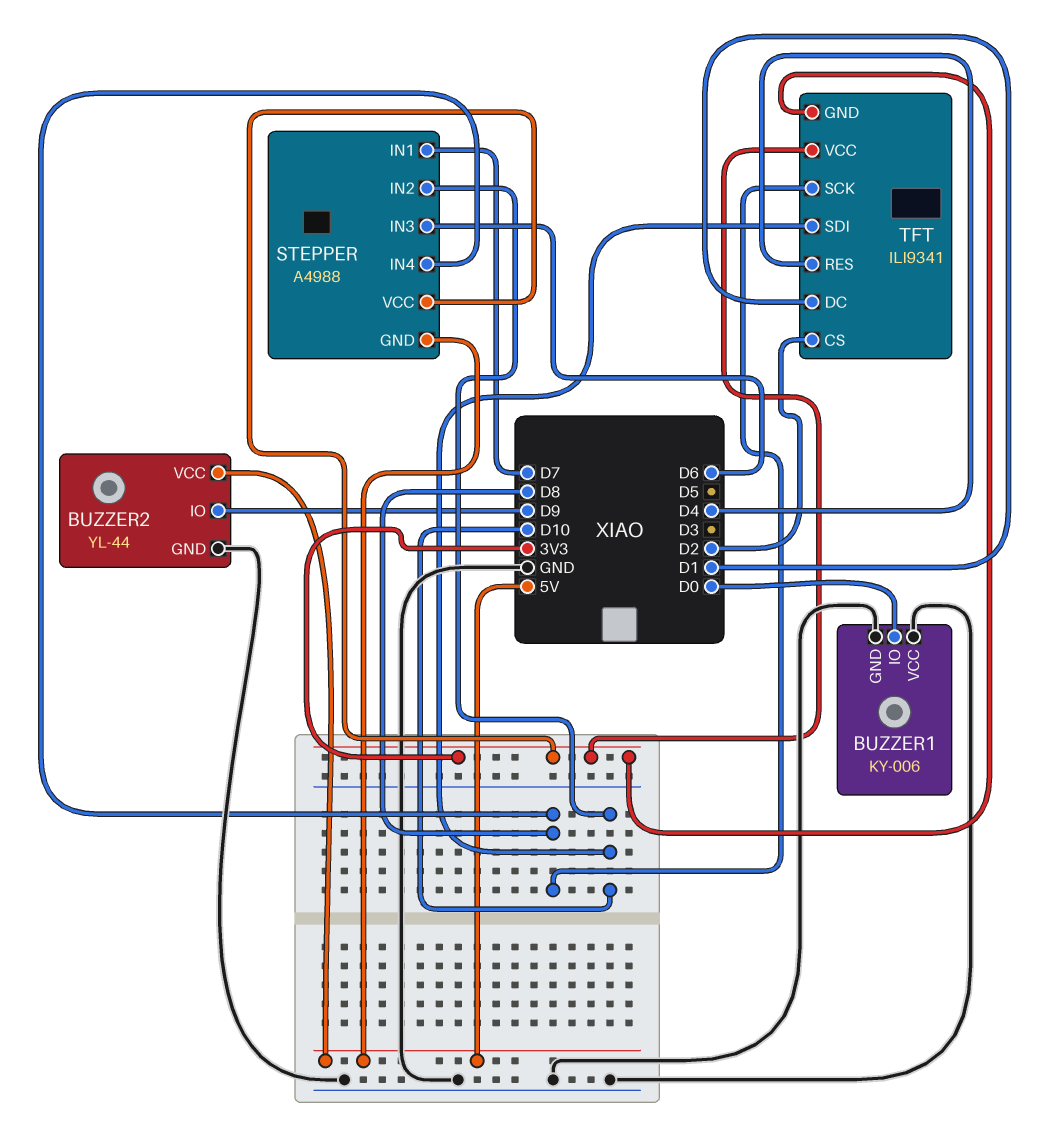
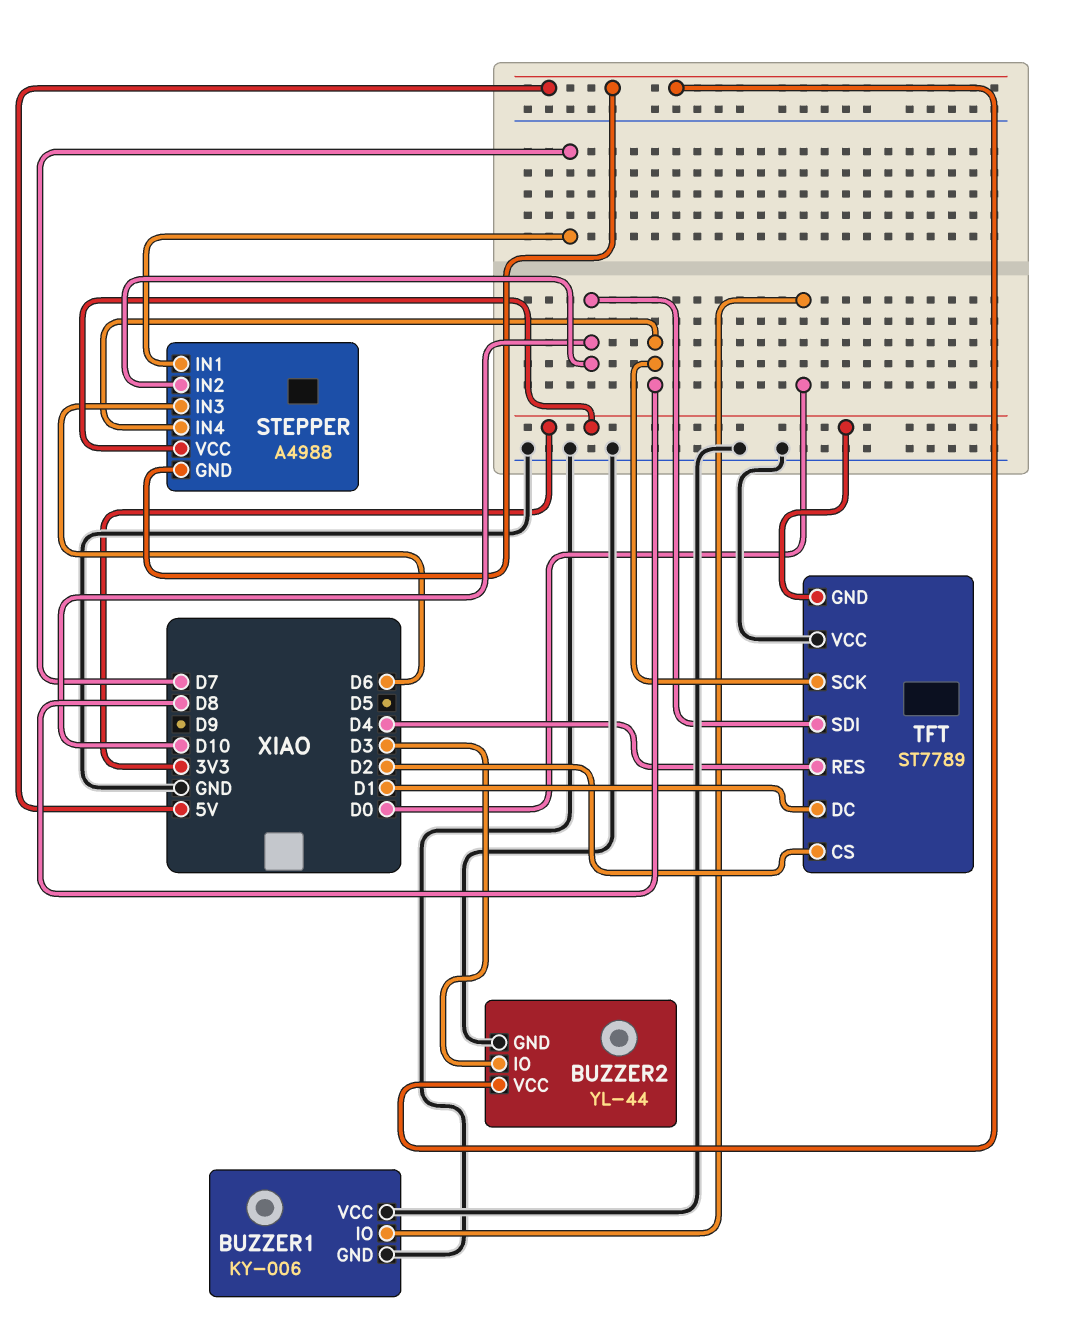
BUZZER2 pin IO: D9 -> D3
TFT: ILI9341 -> ST7789
TFT pin VCC: 3V3 -> GND

